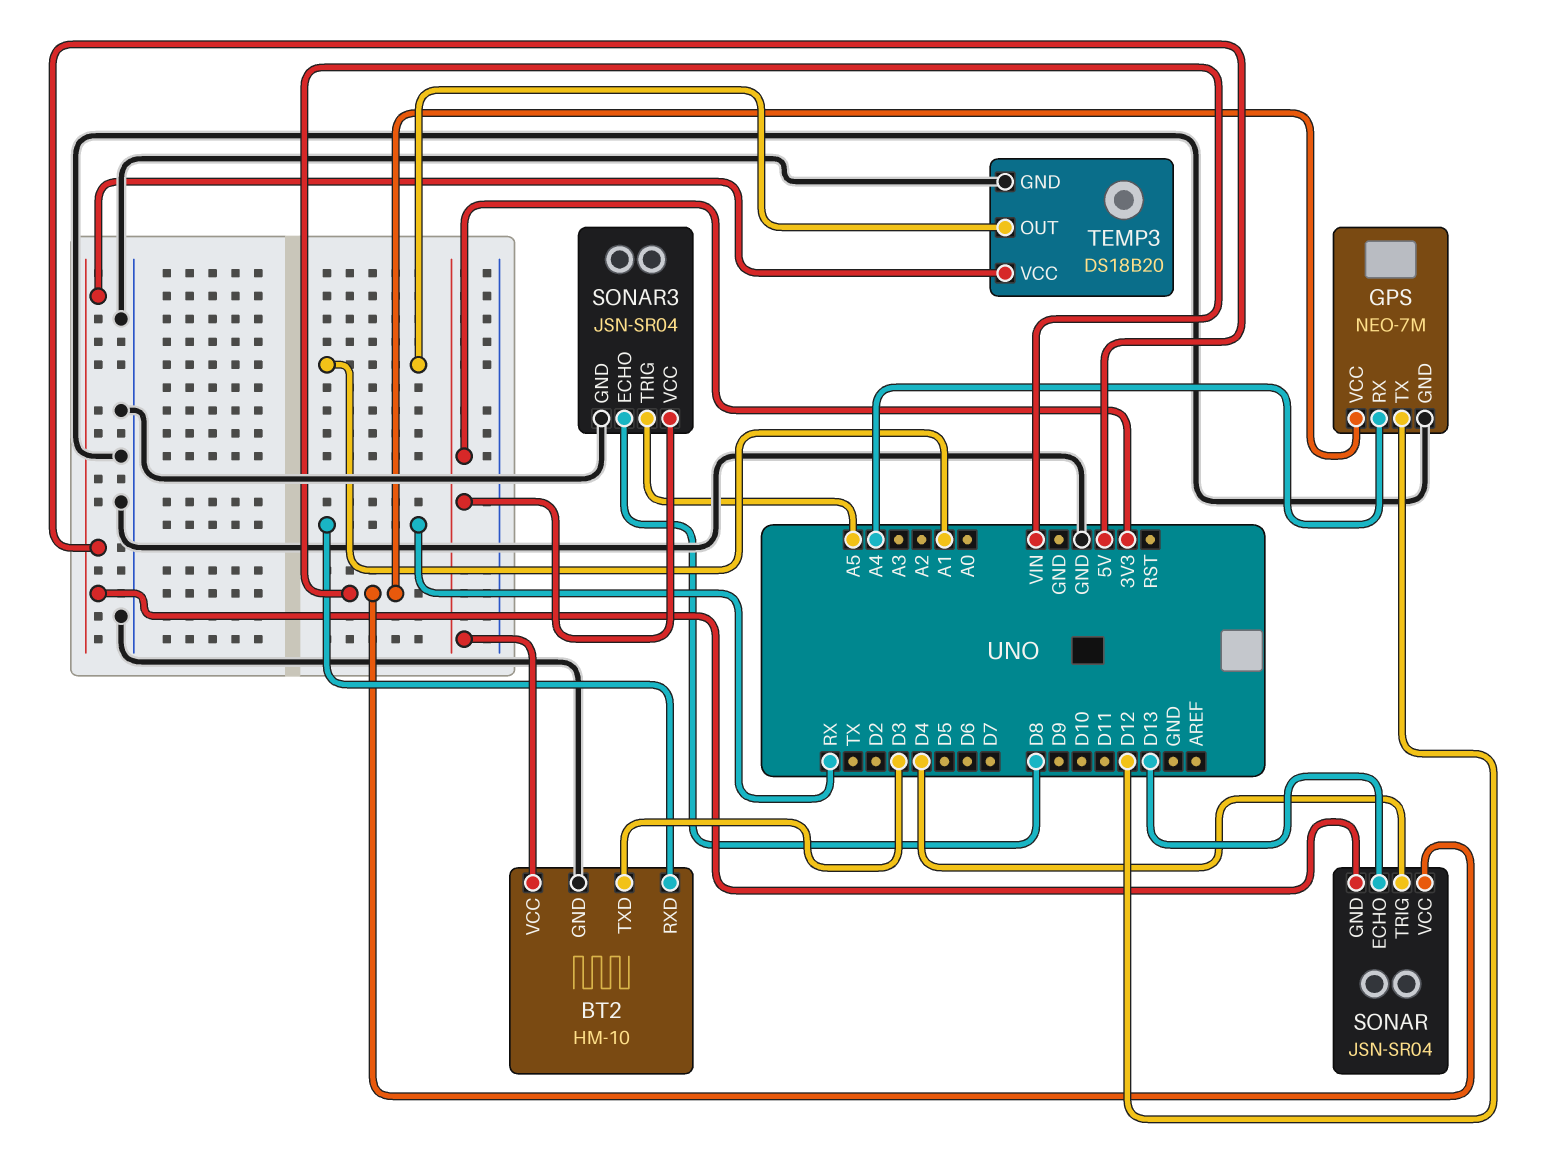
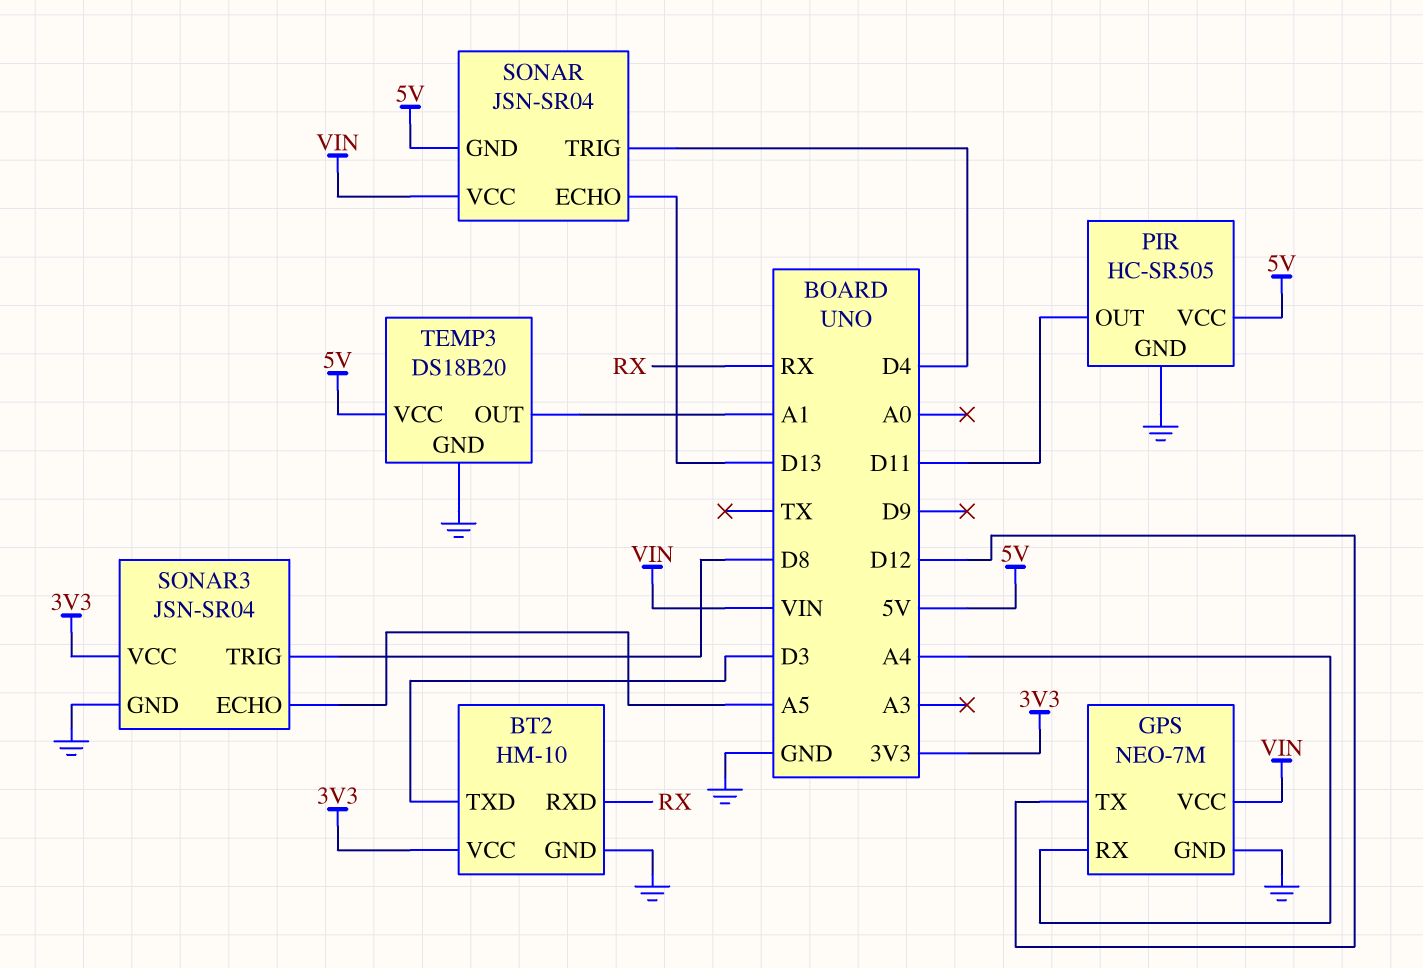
PIR: none -> HC-SR505
PIR pin GND: none -> GND
PIR pin OUT: none -> D11
PIR pin VCC: none -> 5V
SONAR3 pin ECHO: D8 -> A5
SONAR3 pin TRIG: A5 -> D8

